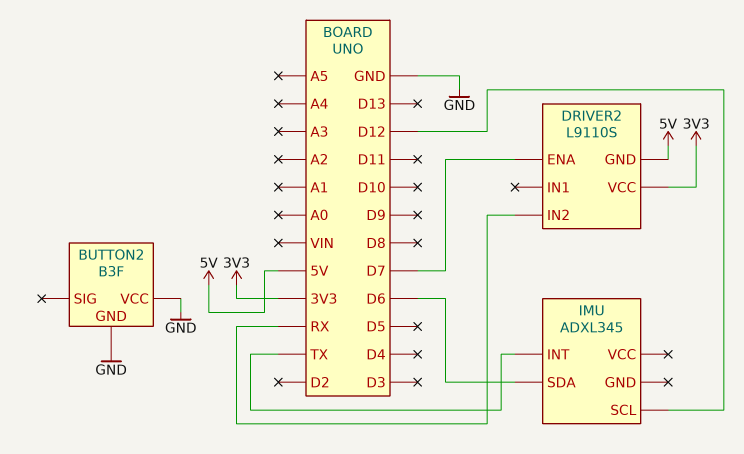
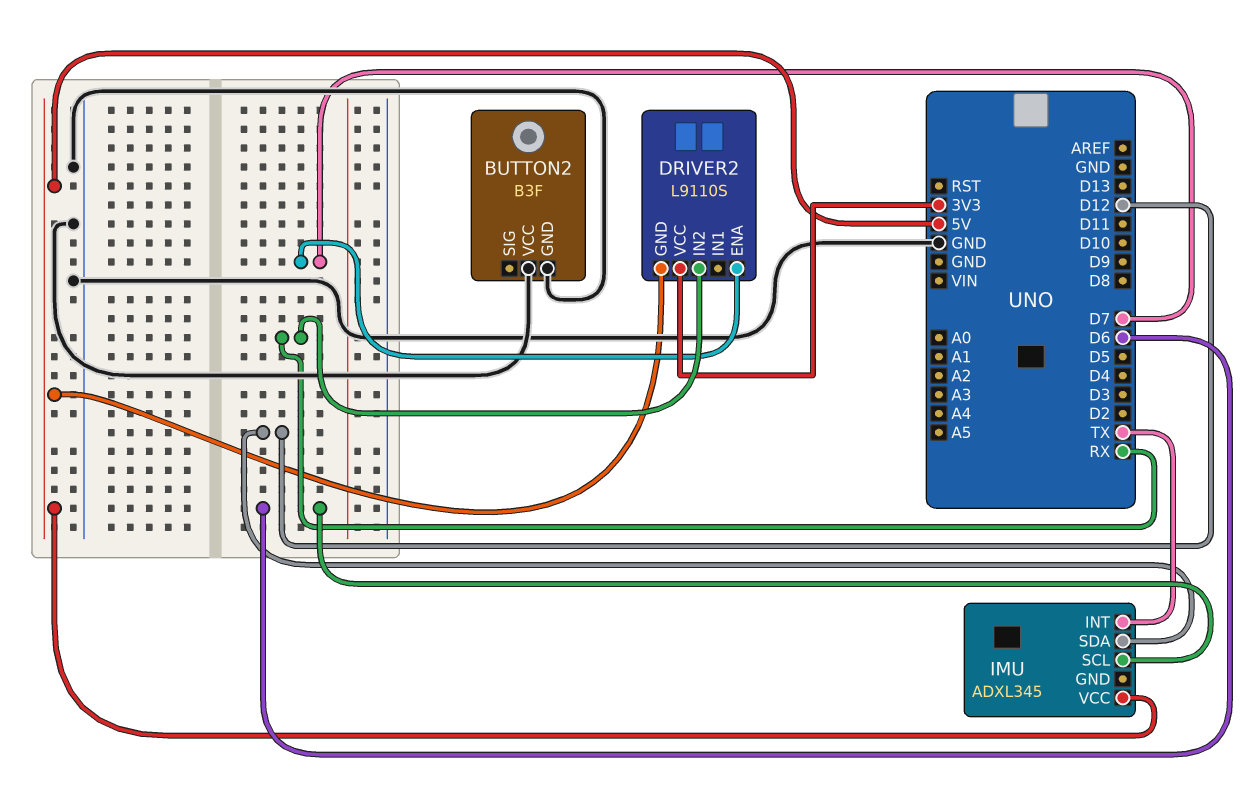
IMU pin SCL: D12 -> D6
IMU pin SDA: D6 -> D12
IMU pin VCC: none -> 5V

